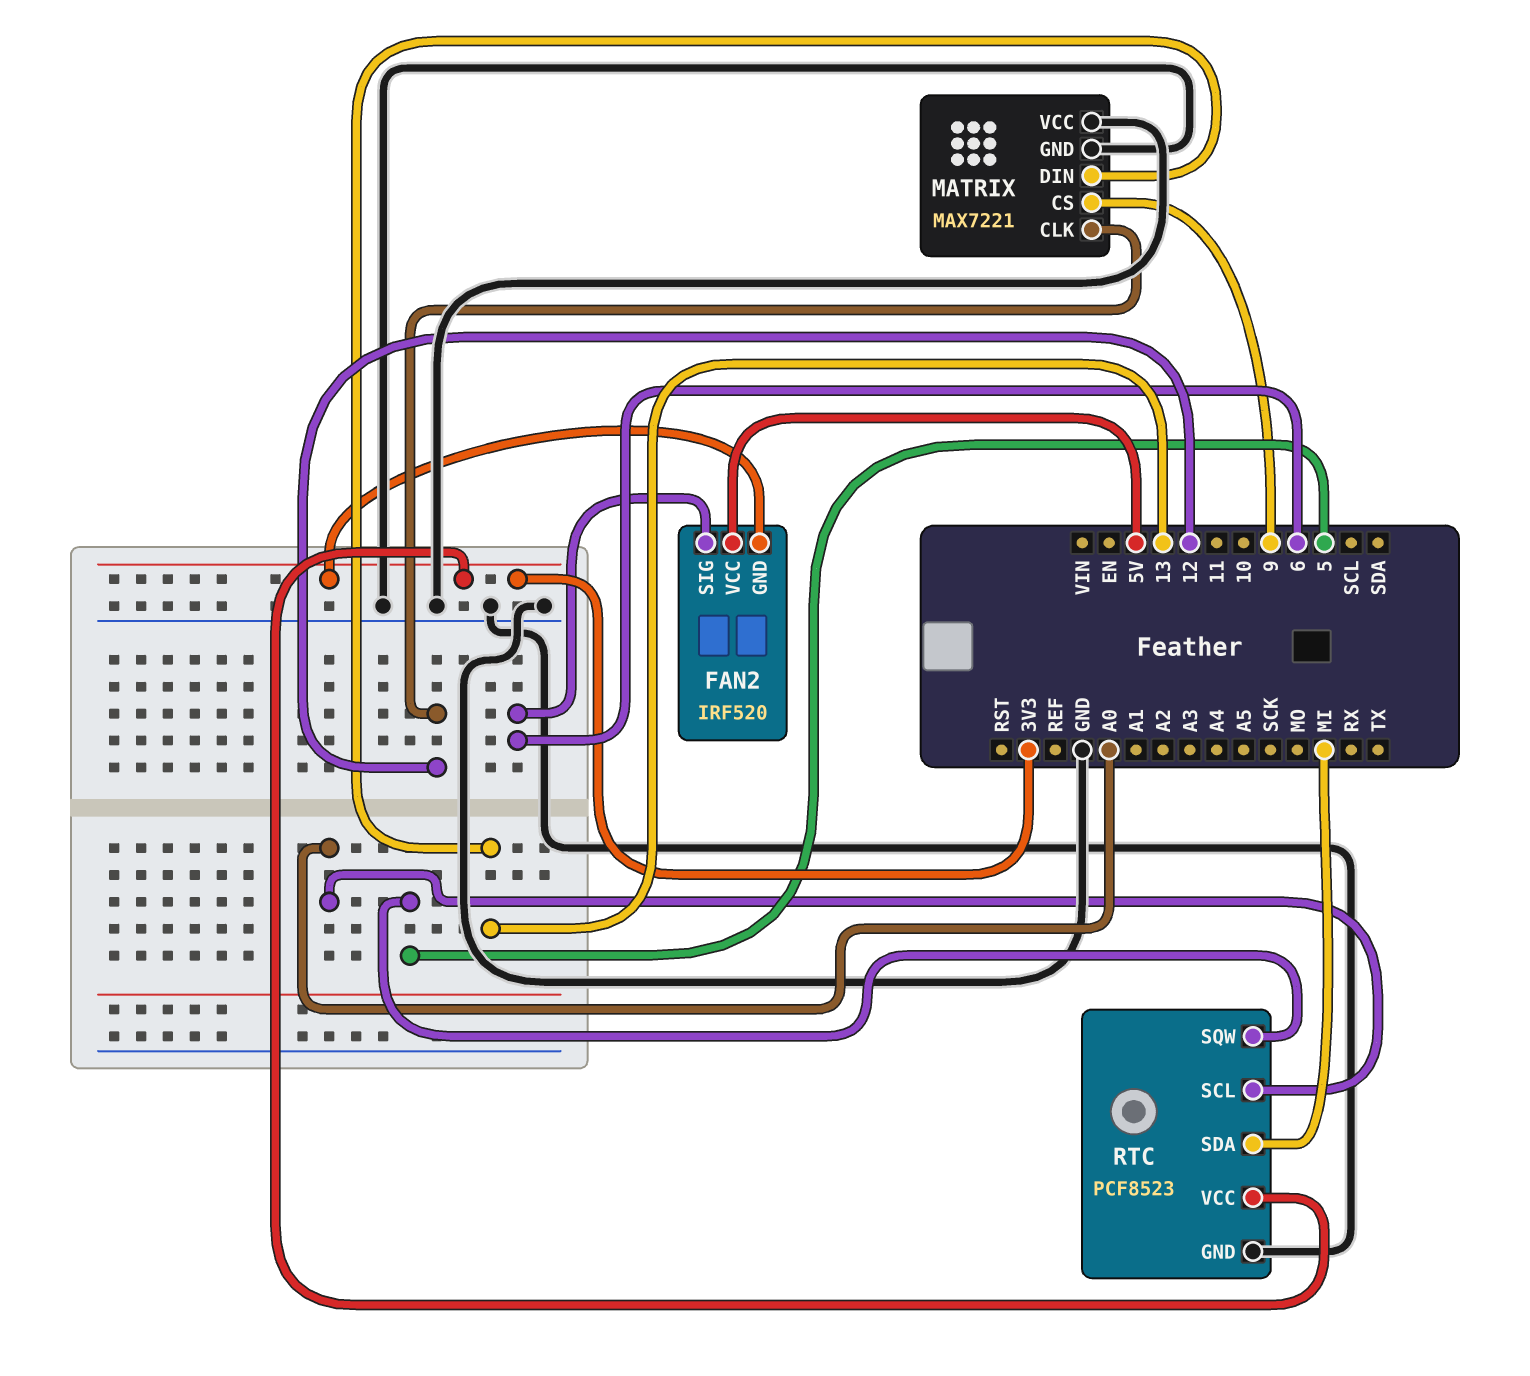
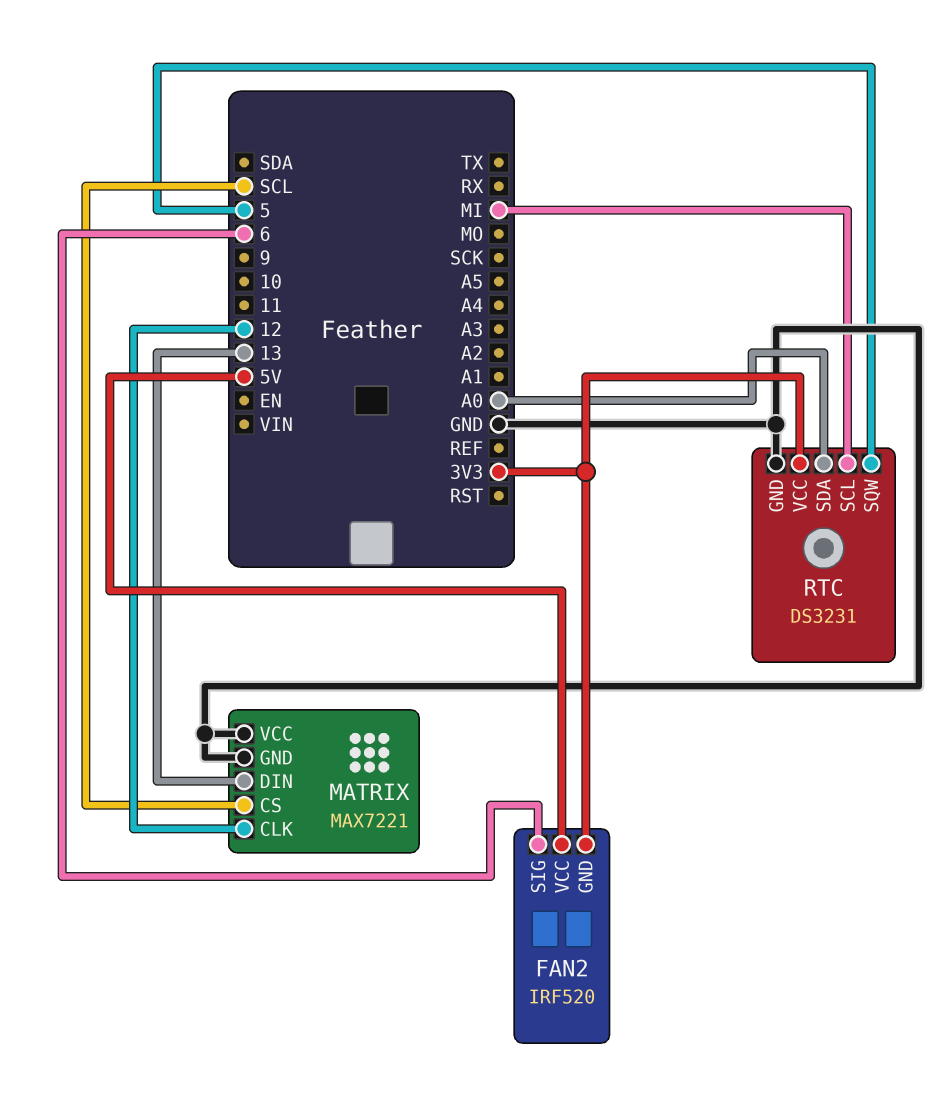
MATRIX pin CS: 9 -> SCL
RTC: PCF8523 -> DS3231
RTC pin SCL: A0 -> MI
RTC pin SDA: MI -> A0

